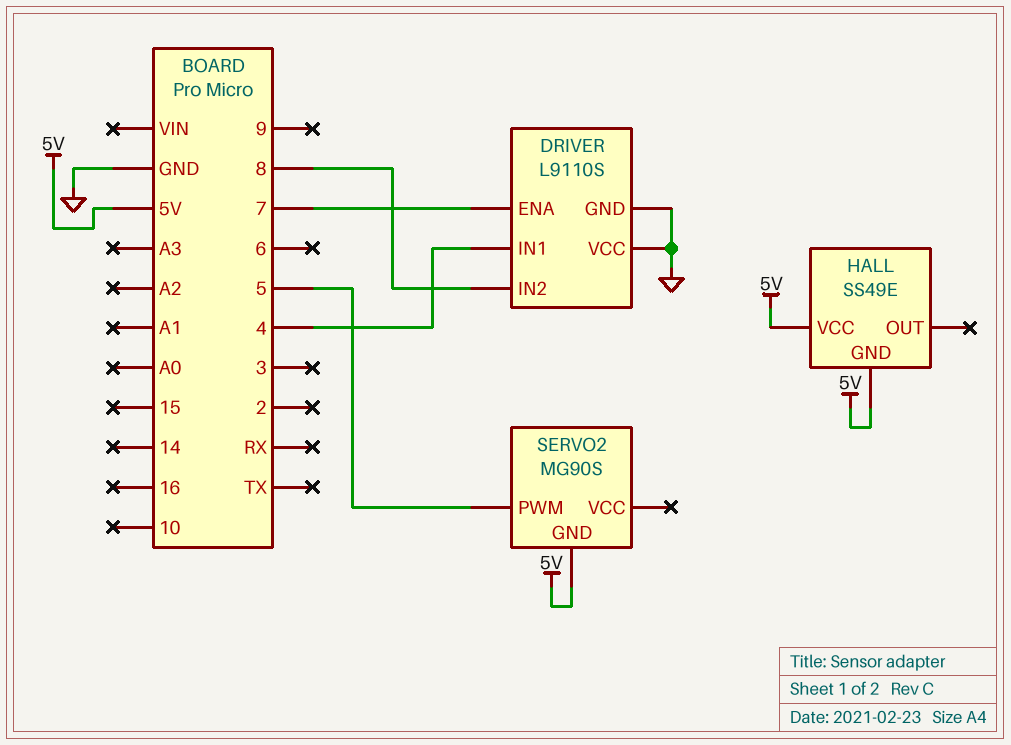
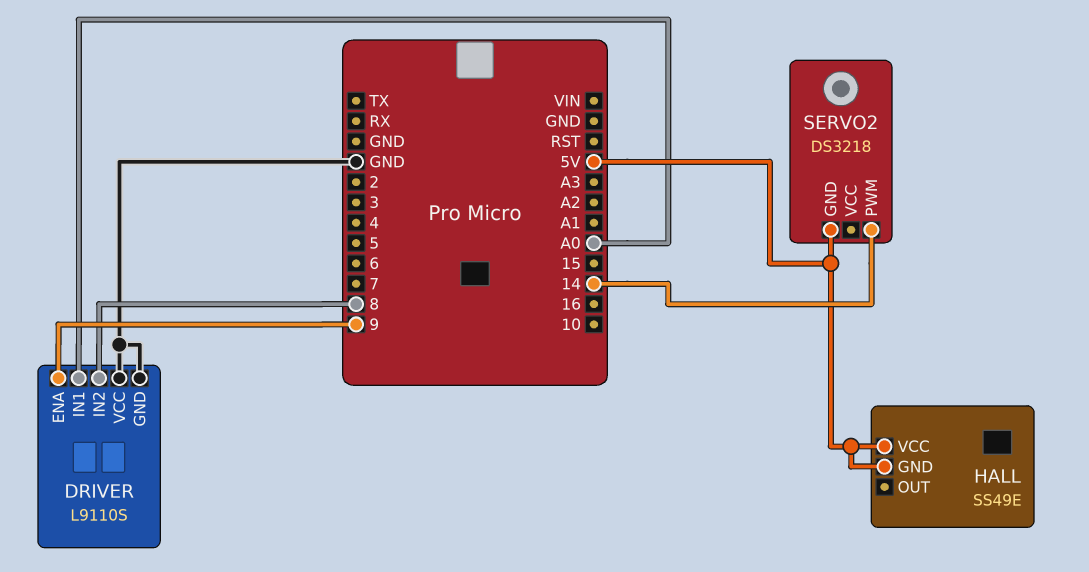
DRIVER pin ENA: 7 -> 9
DRIVER pin IN1: 4 -> A0
SERVO2: MG90S -> DS3218
SERVO2 pin PWM: 5 -> 14

